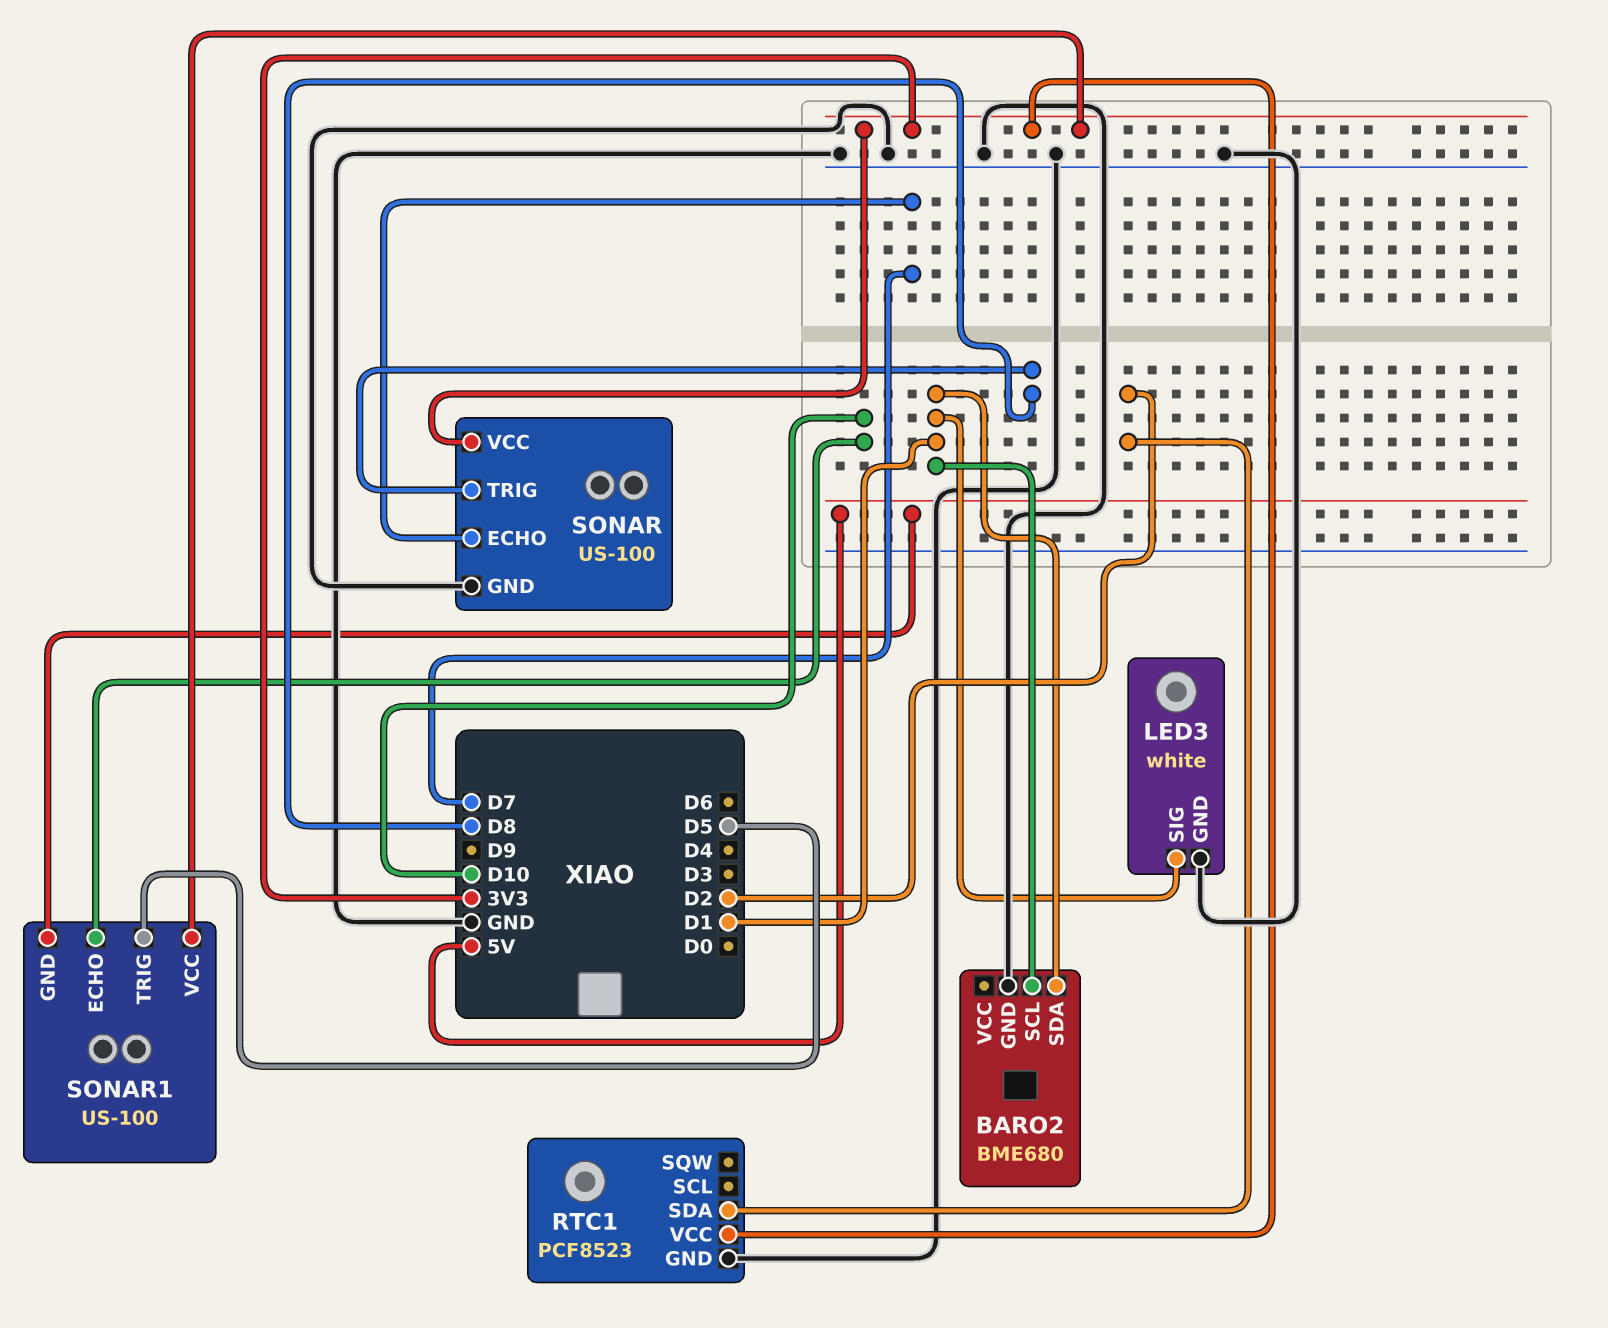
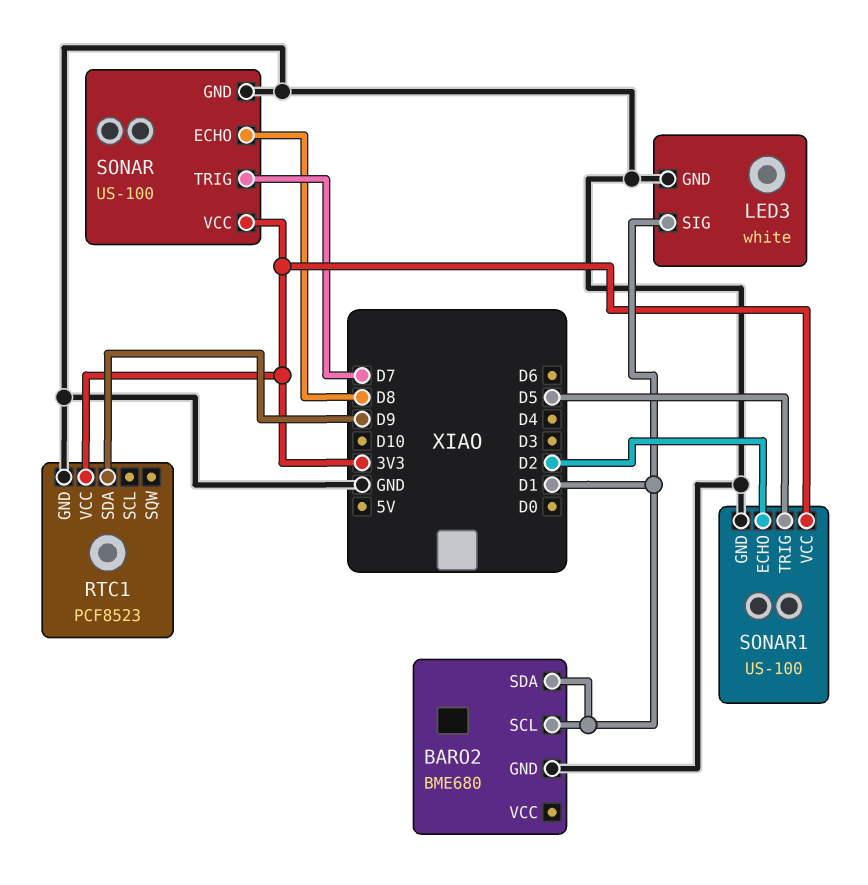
RTC1 pin SDA: D2 -> D9
SONAR pin ECHO: D7 -> D8
SONAR pin TRIG: D8 -> D7
SONAR1 pin ECHO: D10 -> D2
SONAR1 pin GND: 5V -> GND

